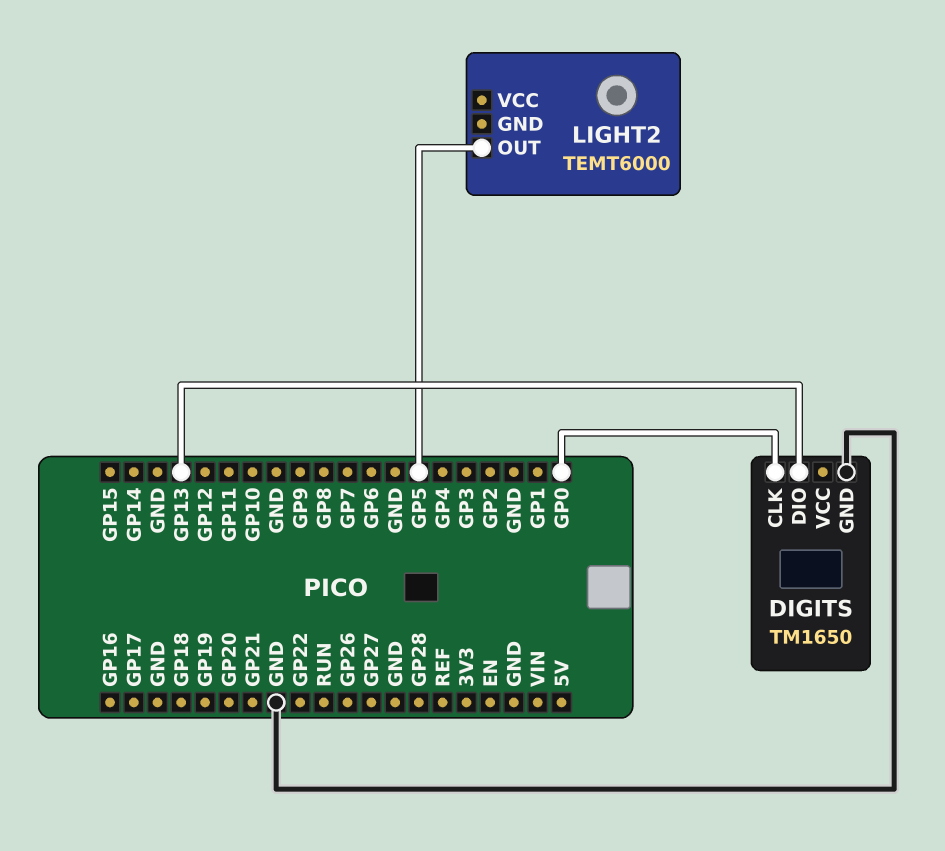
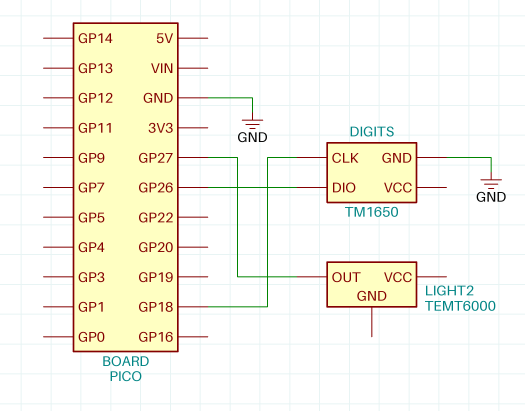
DIGITS pin CLK: GP0 -> GP18
DIGITS pin DIO: GP13 -> GP26
LIGHT2 pin OUT: GP5 -> GP27

